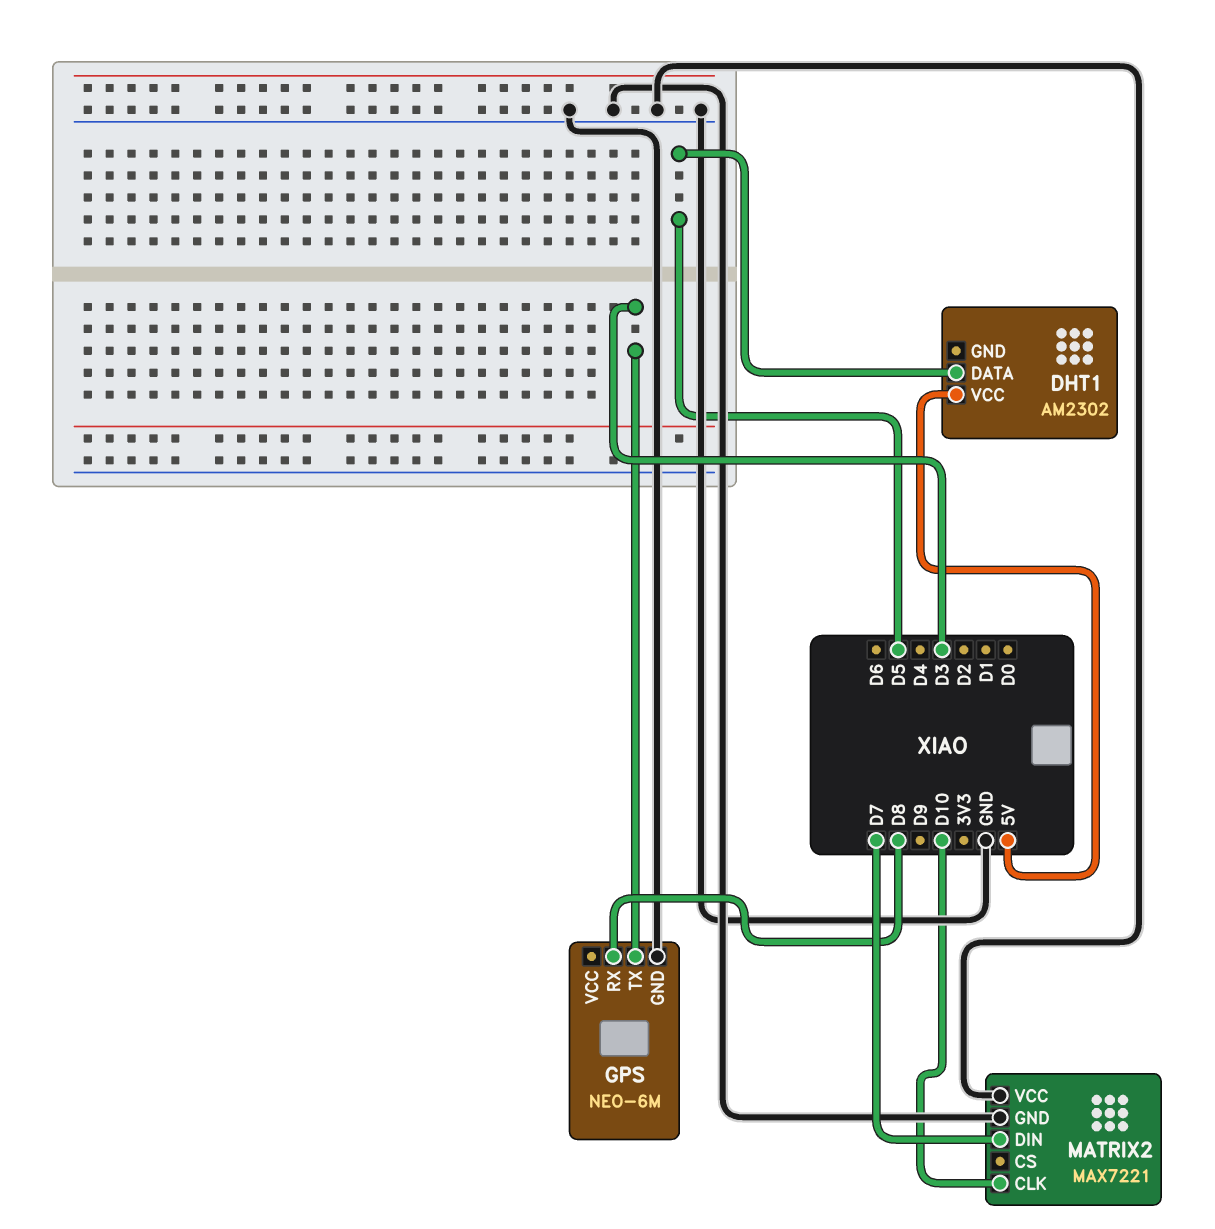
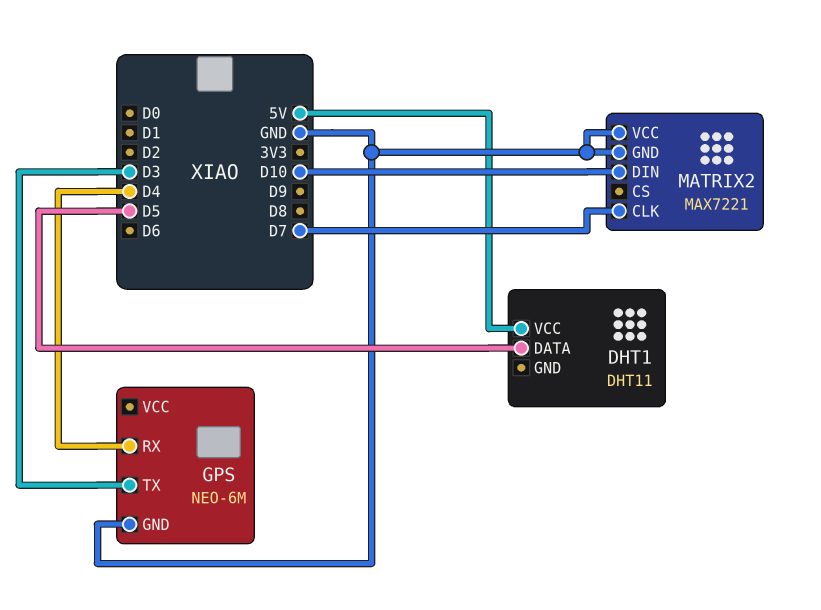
DHT1: AM2302 -> DHT11
GPS pin RX: D8 -> D4
MATRIX2 pin CLK: D10 -> D7
MATRIX2 pin DIN: D7 -> D10

